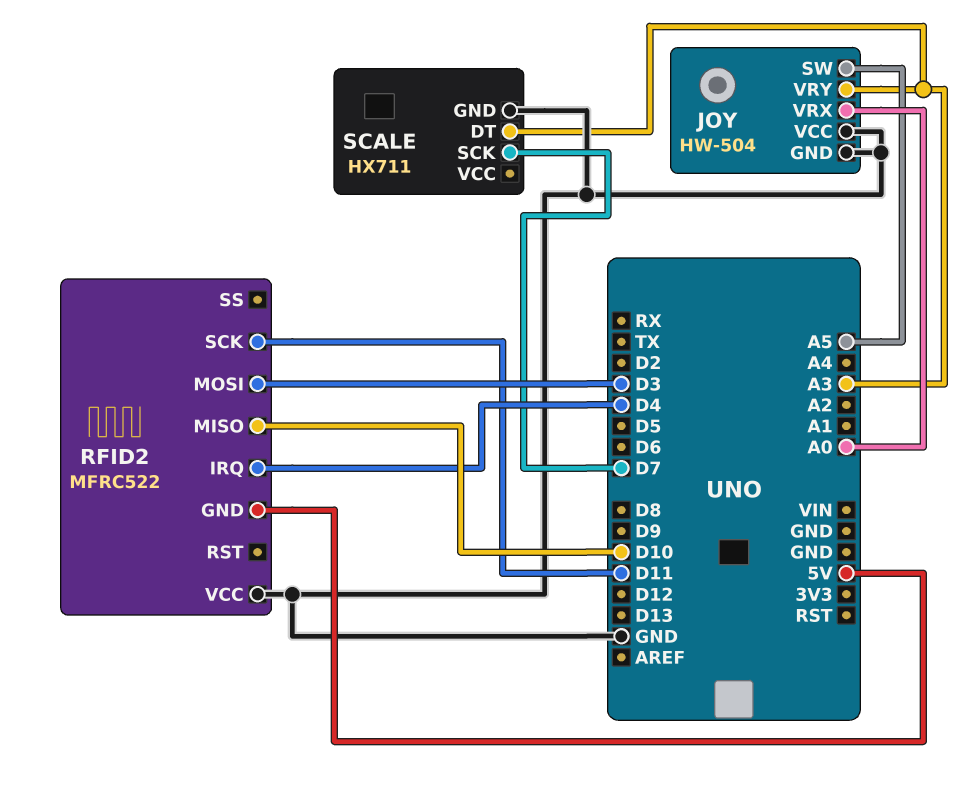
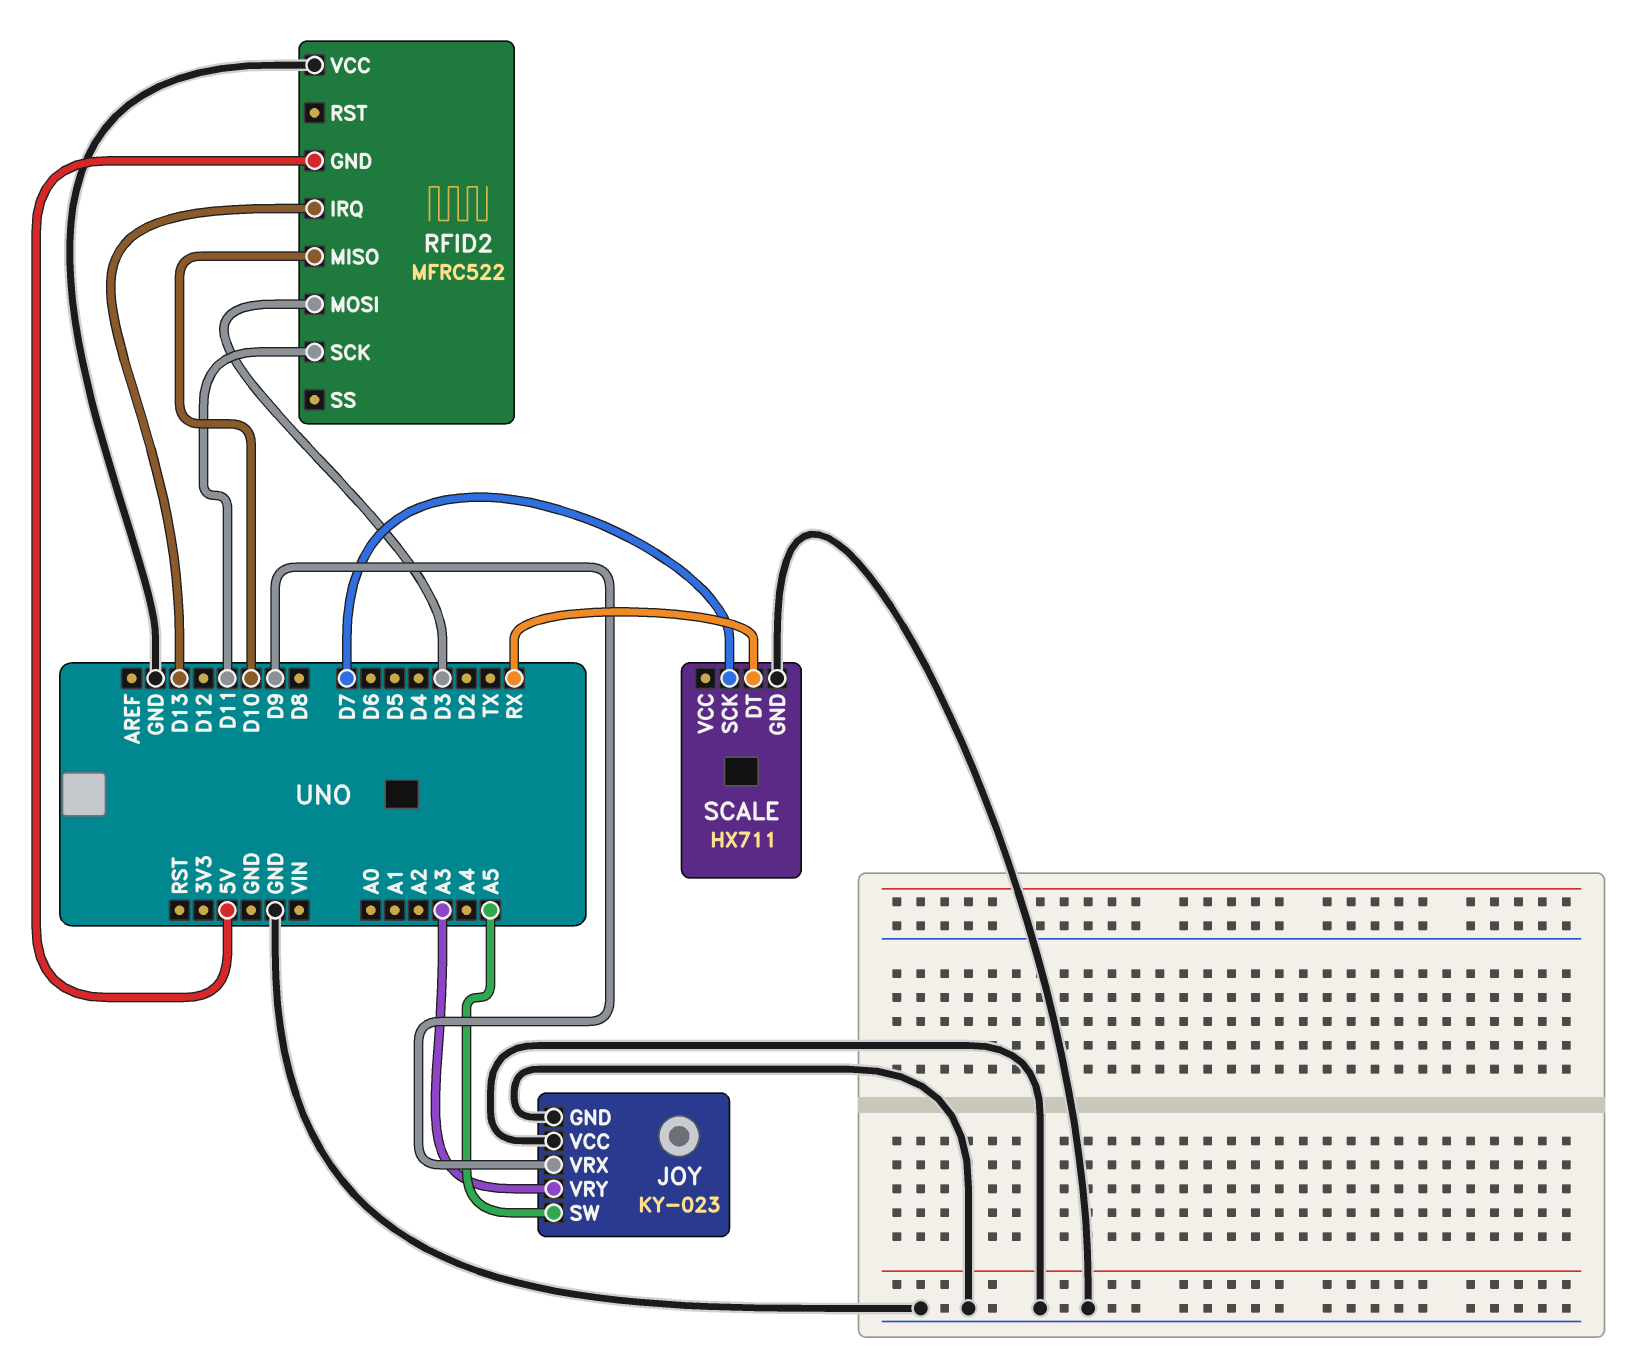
JOY: HW-504 -> KY-023
JOY pin VRX: A0 -> D9
RFID2 pin IRQ: D4 -> D13
SCALE pin DT: A3 -> RX

